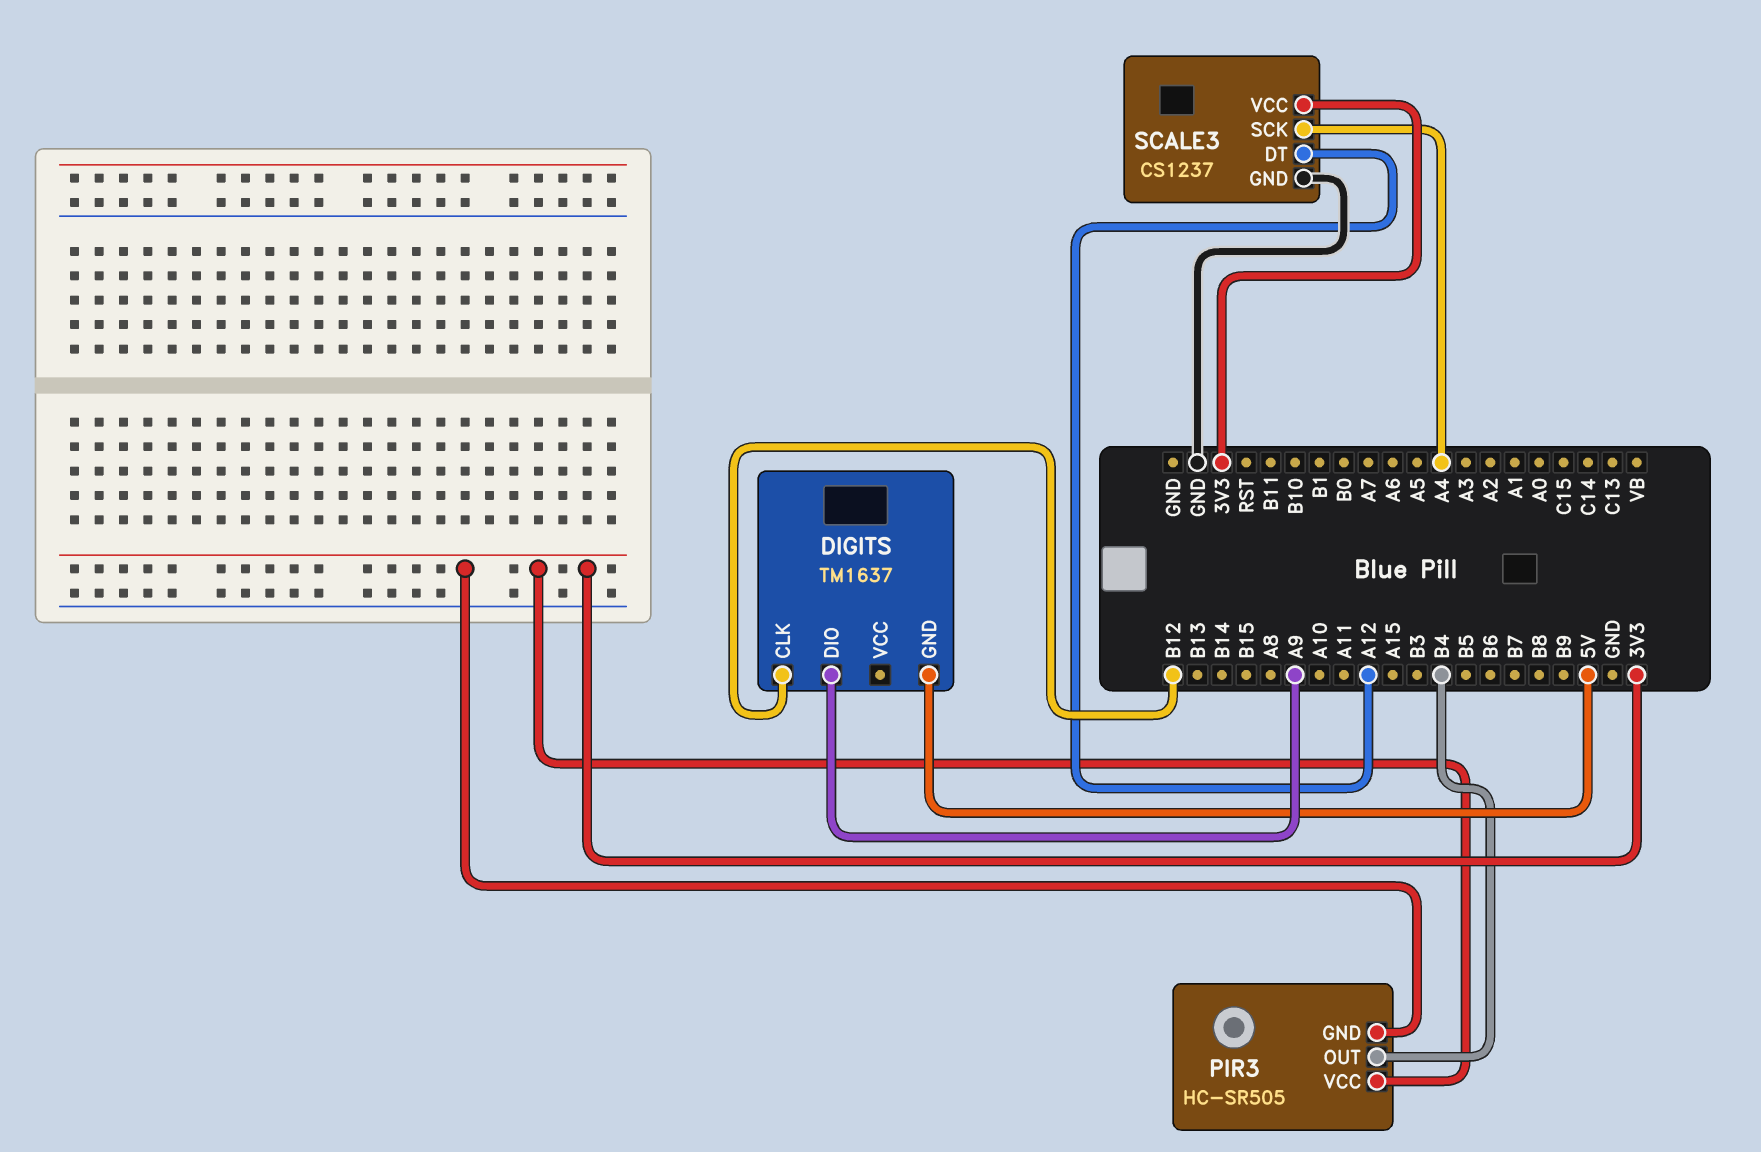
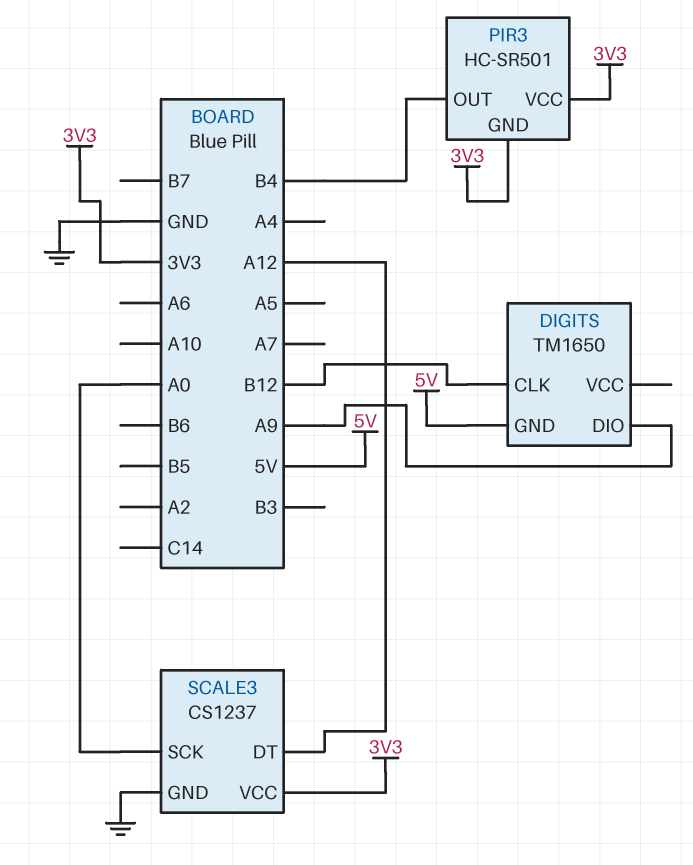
DIGITS: TM1637 -> TM1650
PIR3: HC-SR505 -> HC-SR501
SCALE3 pin SCK: A4 -> A0

